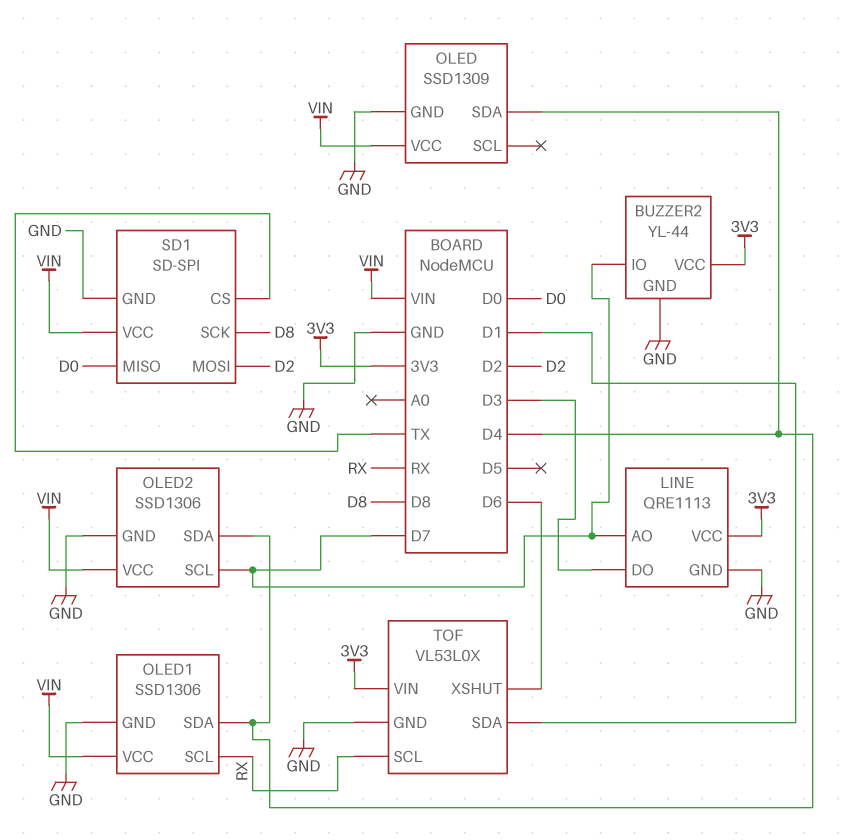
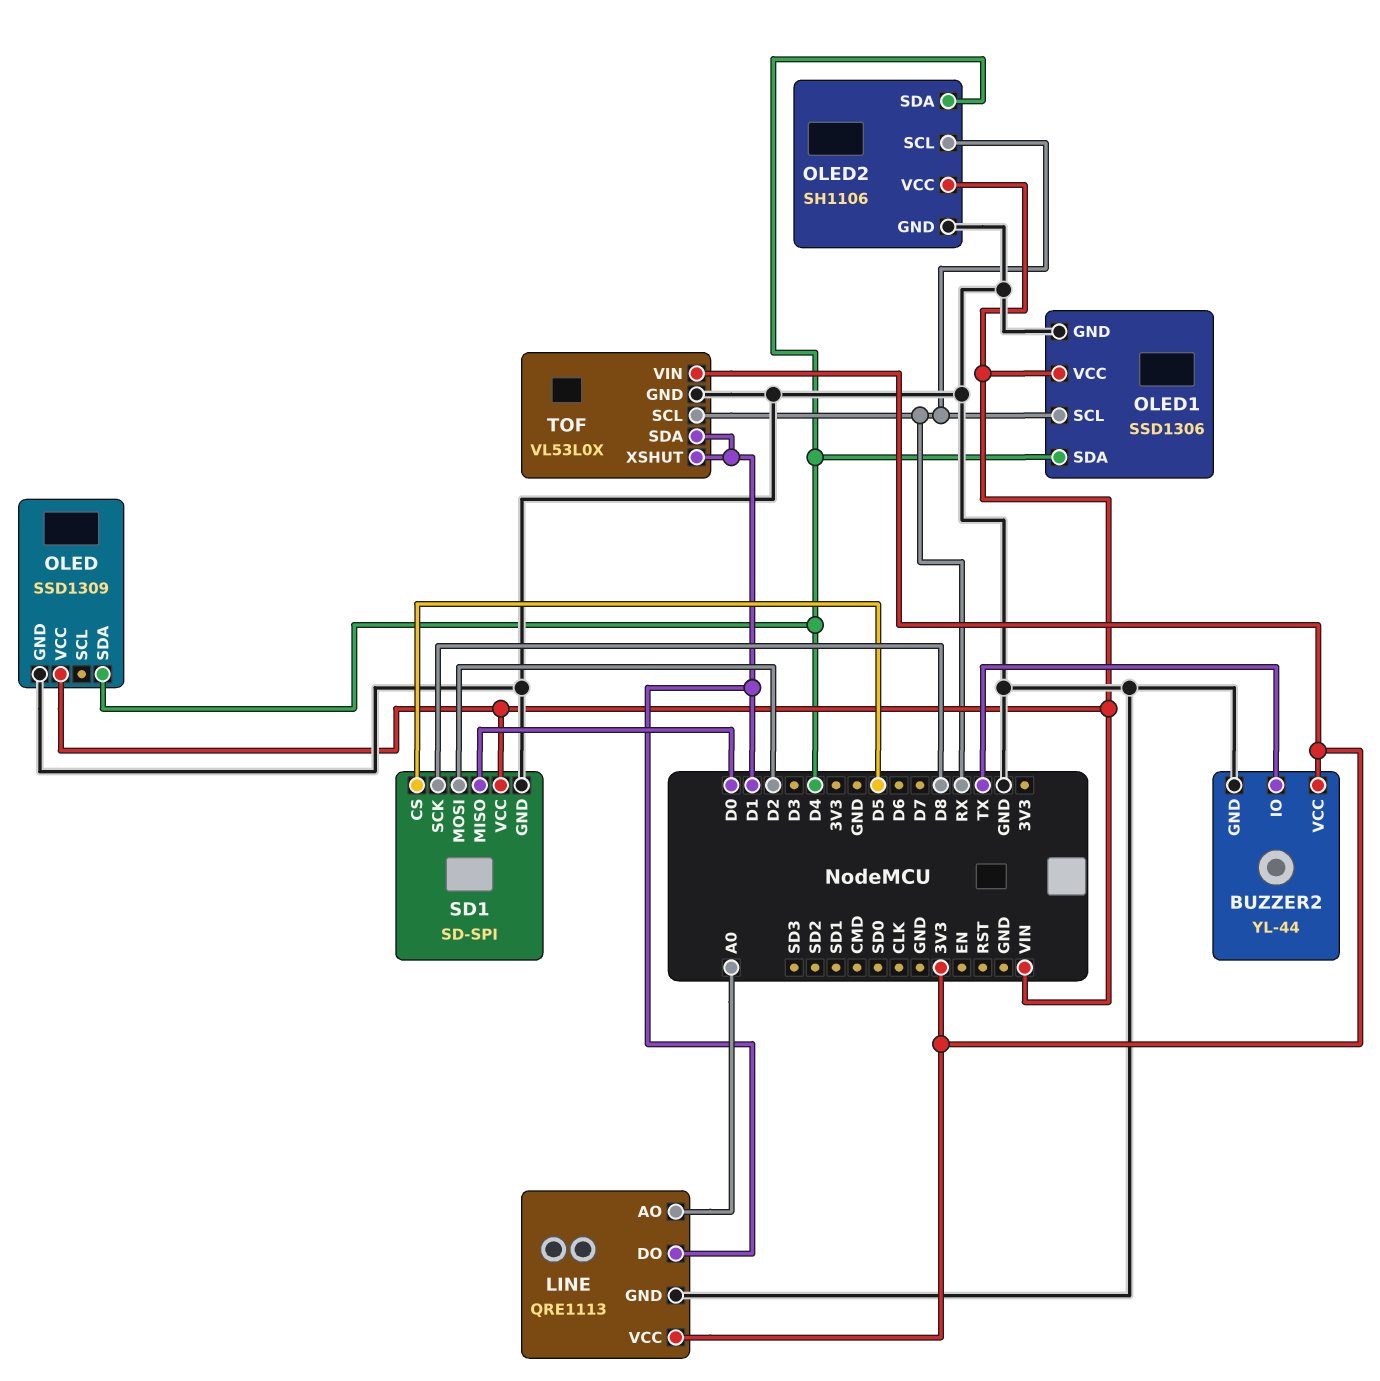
BUZZER2 pin IO: D7 -> TX
LINE pin AO: D7 -> A0
LINE pin DO: D3 -> D1
OLED2: SSD1306 -> SH1106
OLED2 pin SCL: D7 -> RX
SD1 pin CS: TX -> D5
TOF pin XSHUT: D6 -> D1

